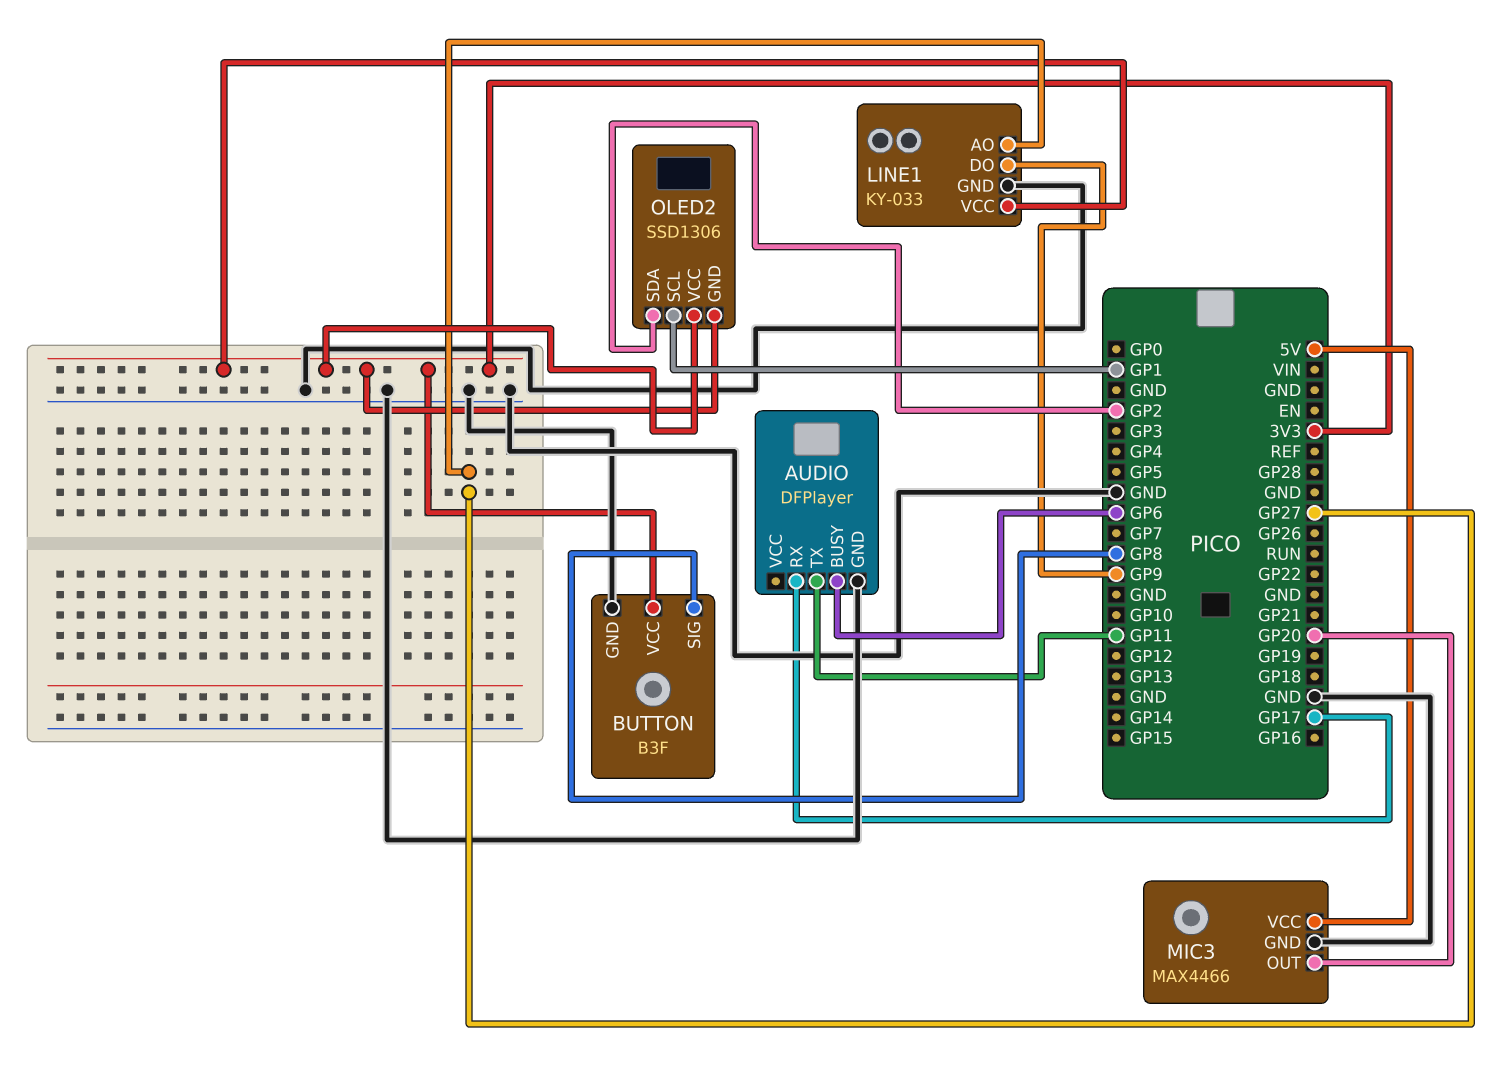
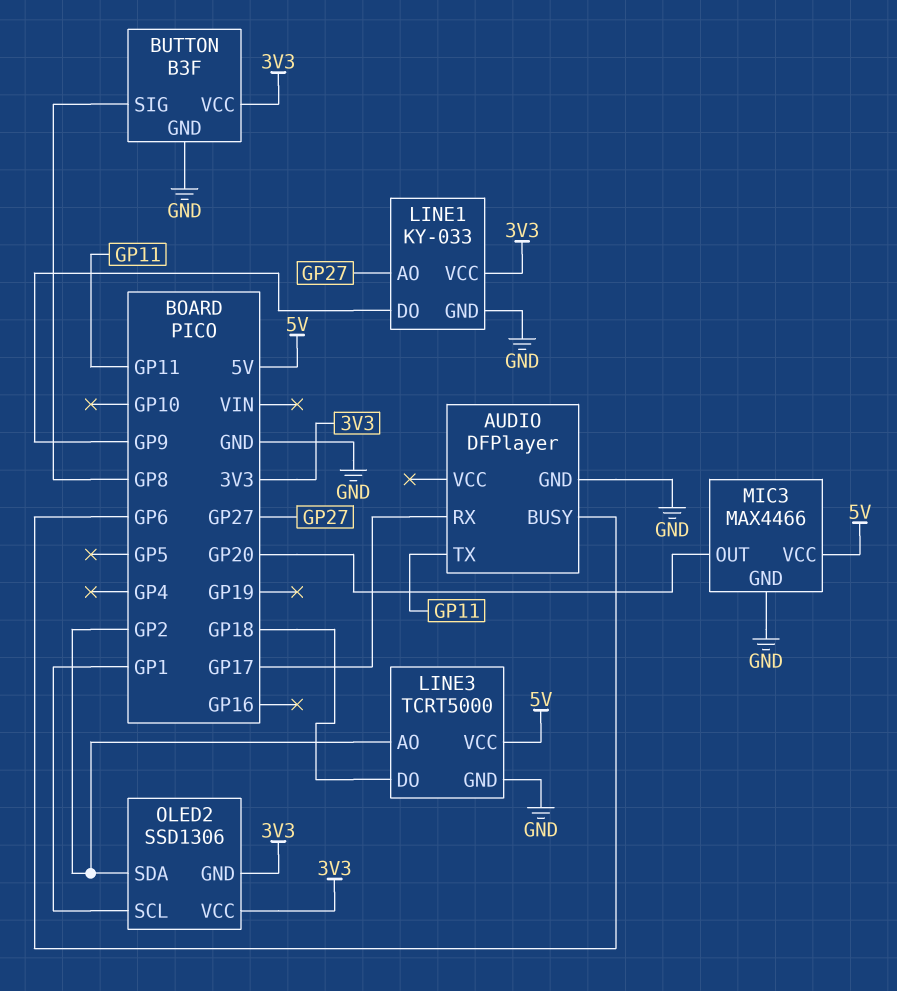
LINE3: none -> TCRT5000
LINE3 pin AO: none -> GP2
LINE3 pin DO: none -> GP18
LINE3 pin GND: none -> GND
LINE3 pin VCC: none -> 5V

